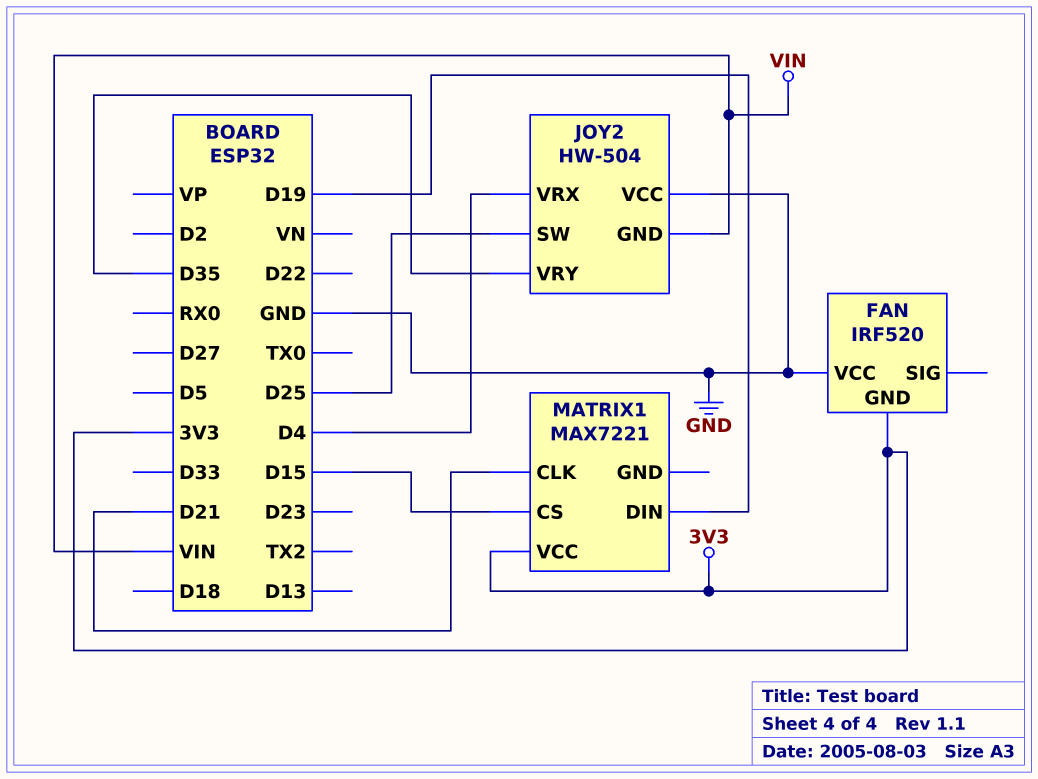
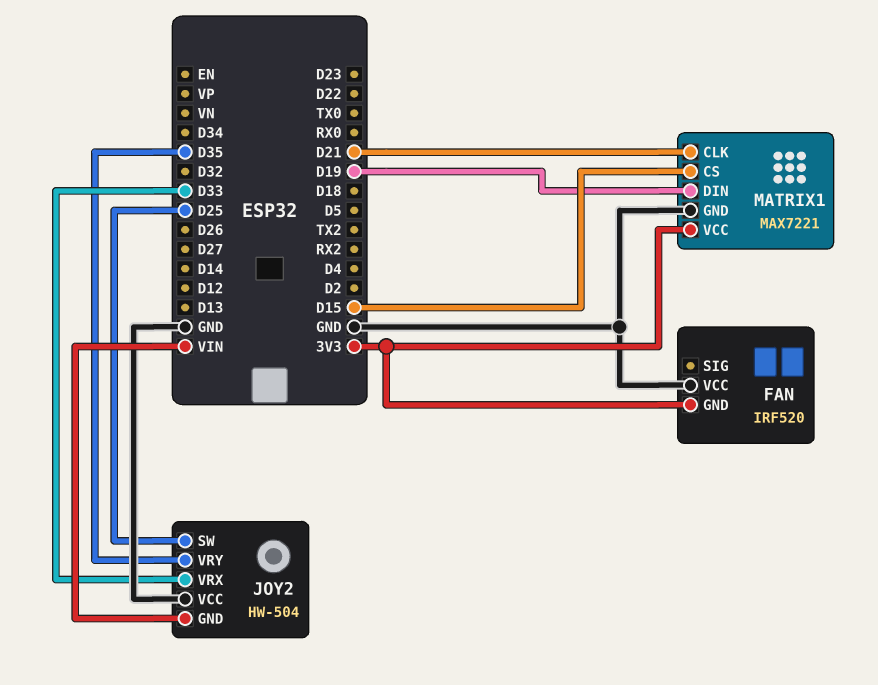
JOY2 pin VRX: D4 -> D33
MATRIX1 pin GND: none -> GND

